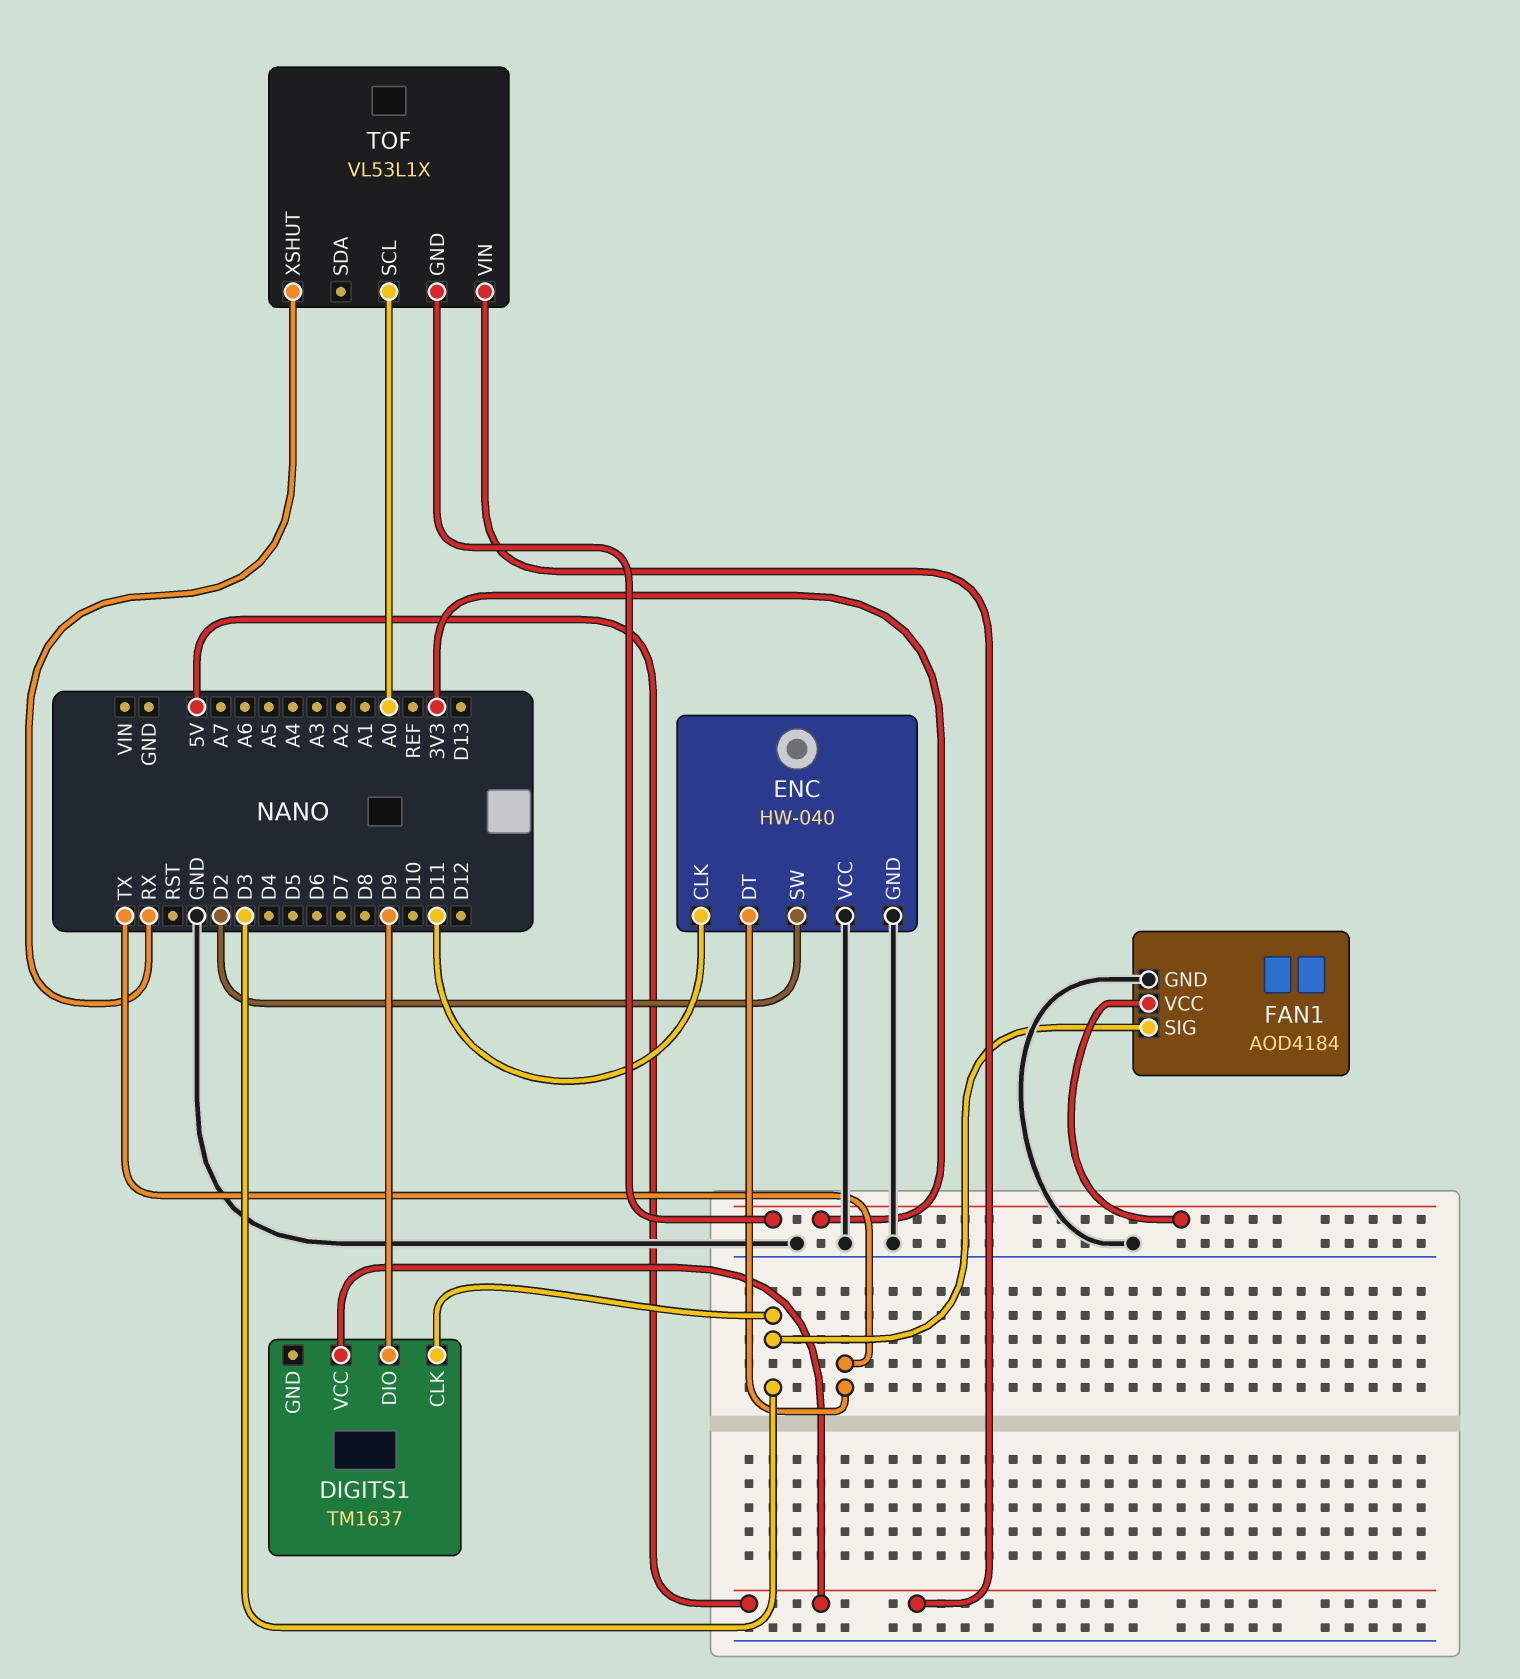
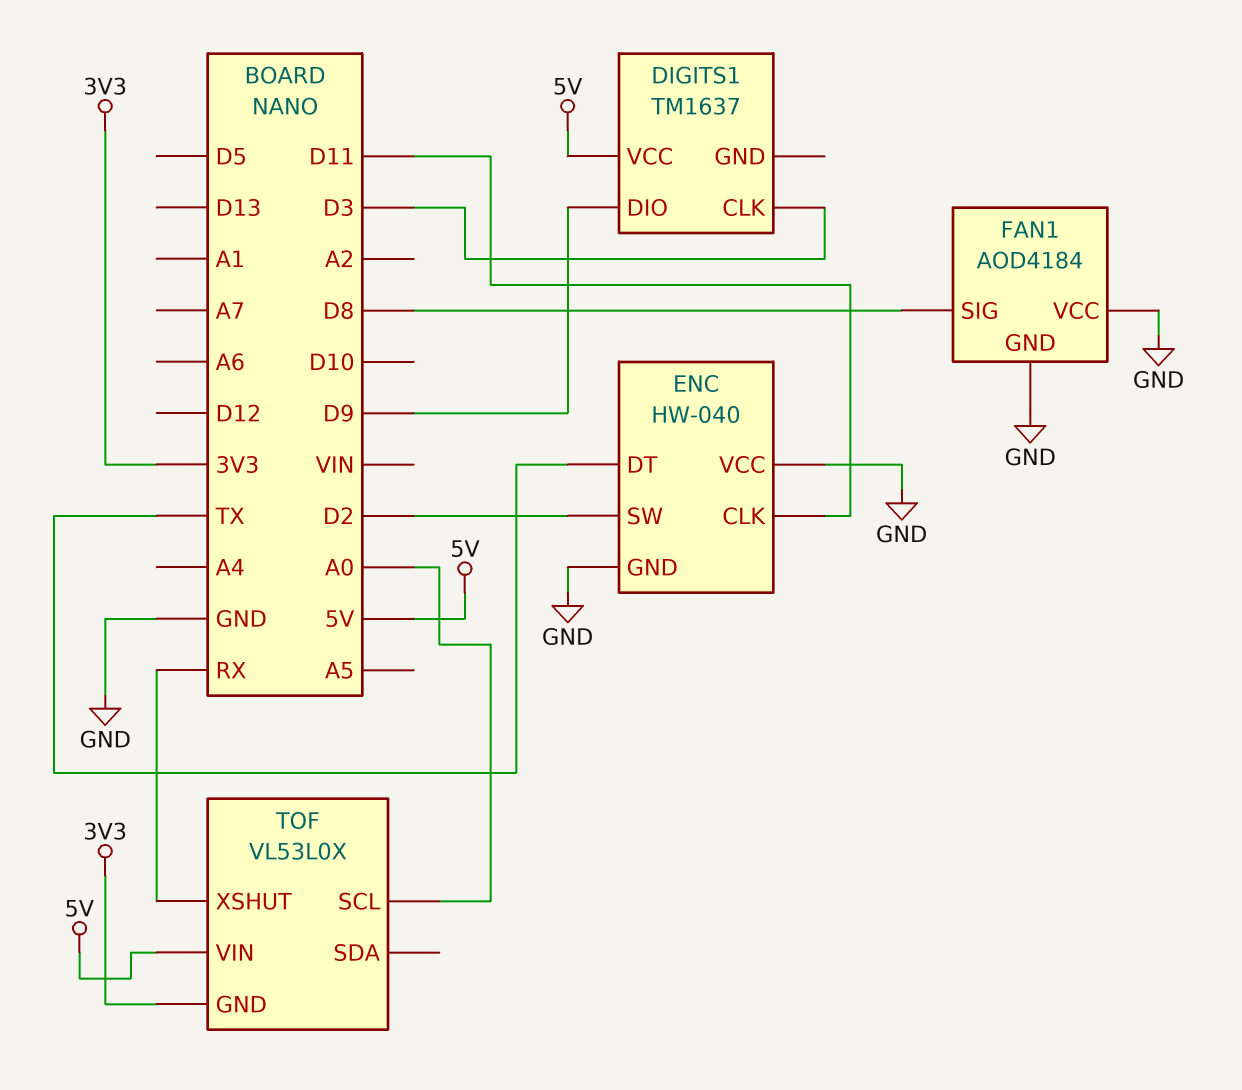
FAN1 pin SIG: D3 -> D8
FAN1 pin VCC: 3V3 -> GND
TOF: VL53L1X -> VL53L0X

